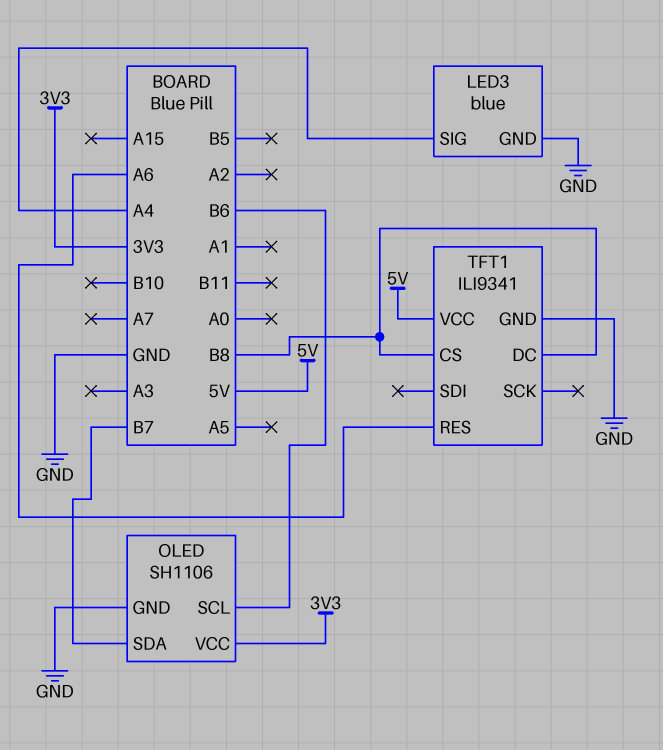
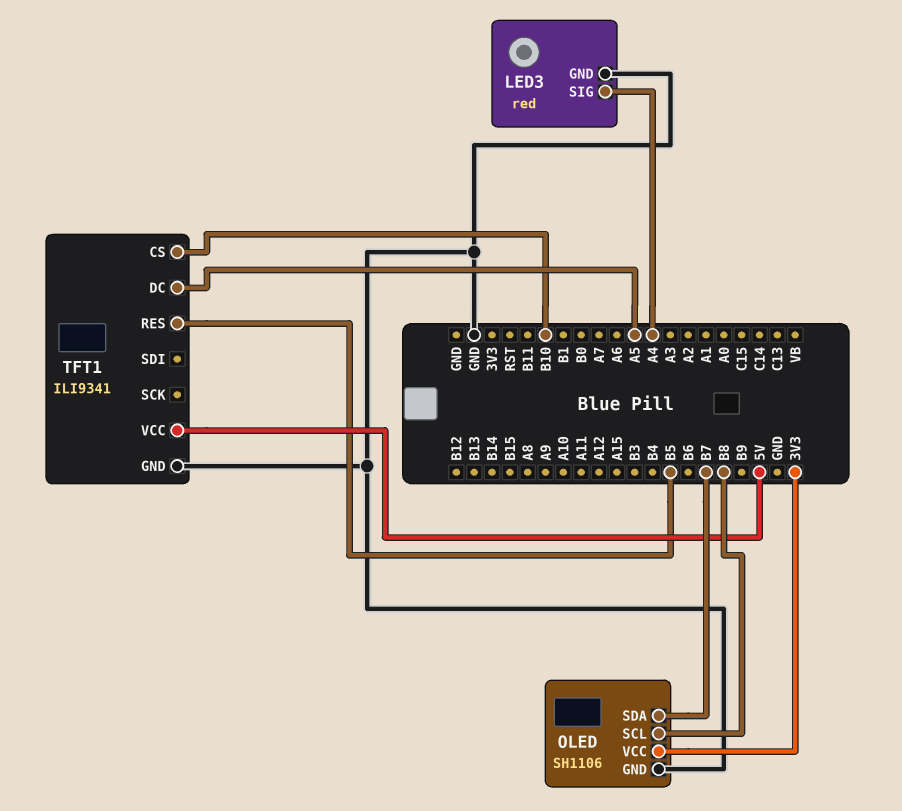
LED3: blue -> red
OLED pin SCL: B6 -> B8
TFT1 pin CS: B8 -> B10
TFT1 pin DC: B8 -> A5
TFT1 pin RES: A6 -> B5

